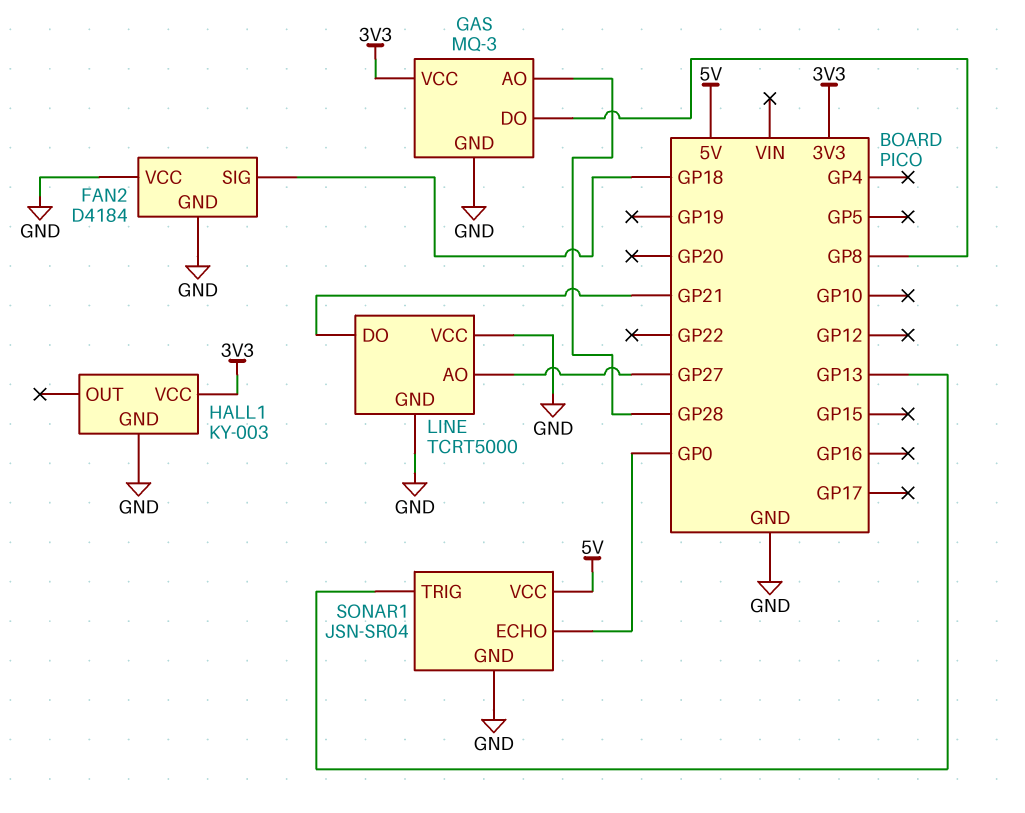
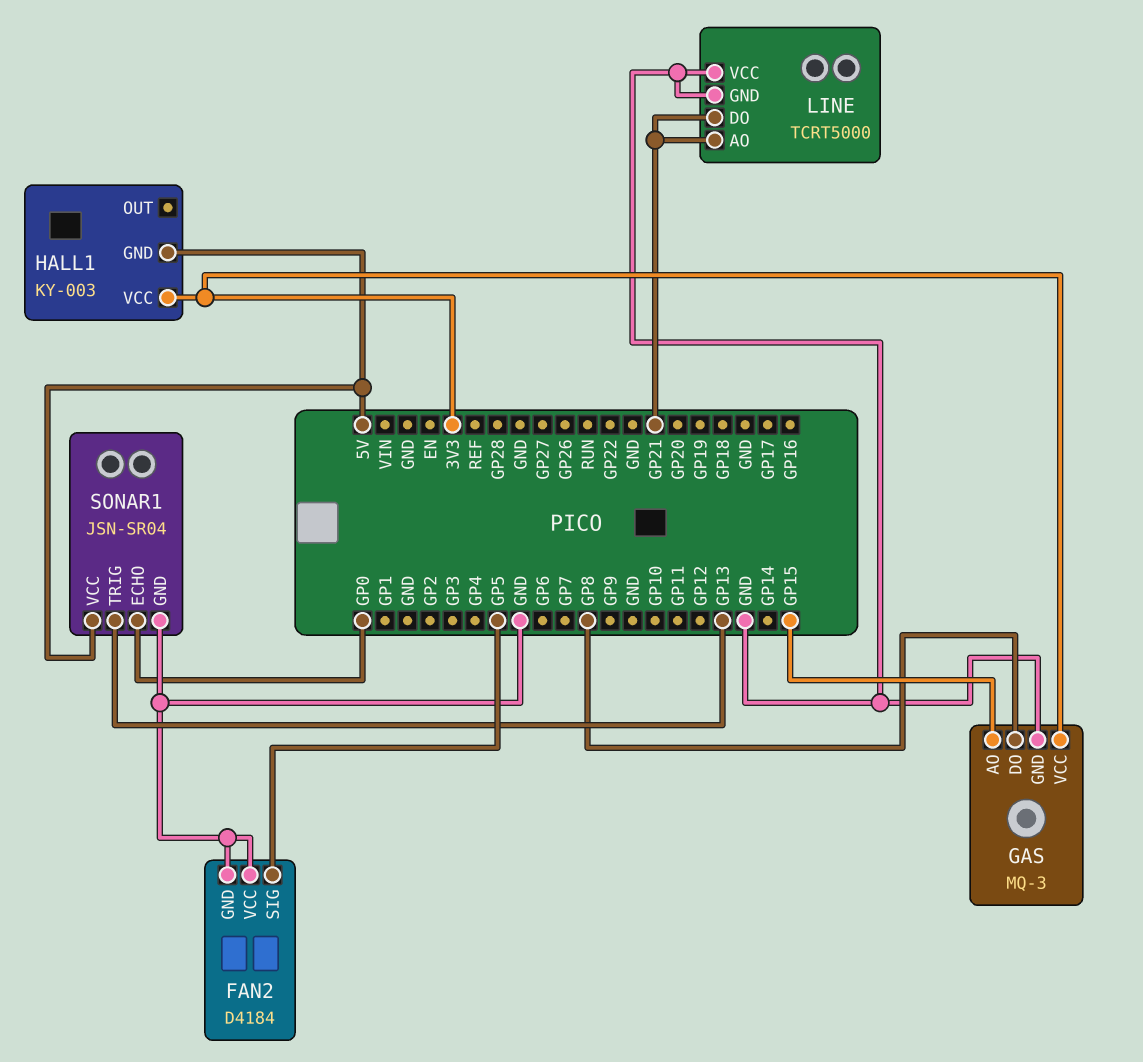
FAN2 pin SIG: GP18 -> GP5
GAS pin AO: GP28 -> GP15
HALL1 pin GND: GND -> 5V
LINE pin AO: GP27 -> GP21

